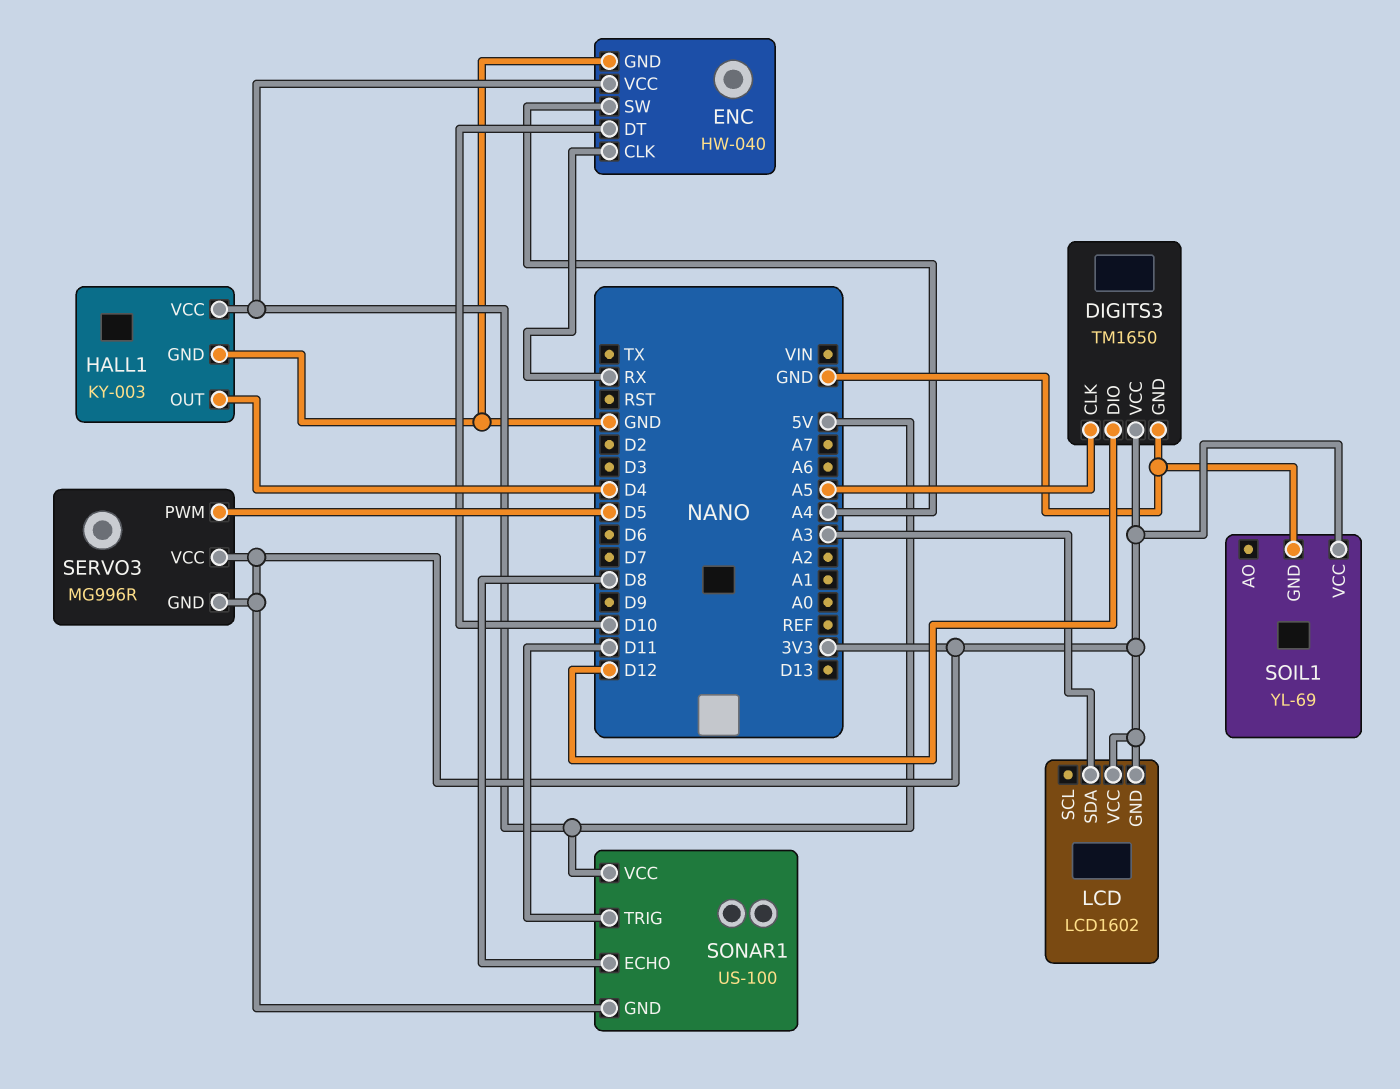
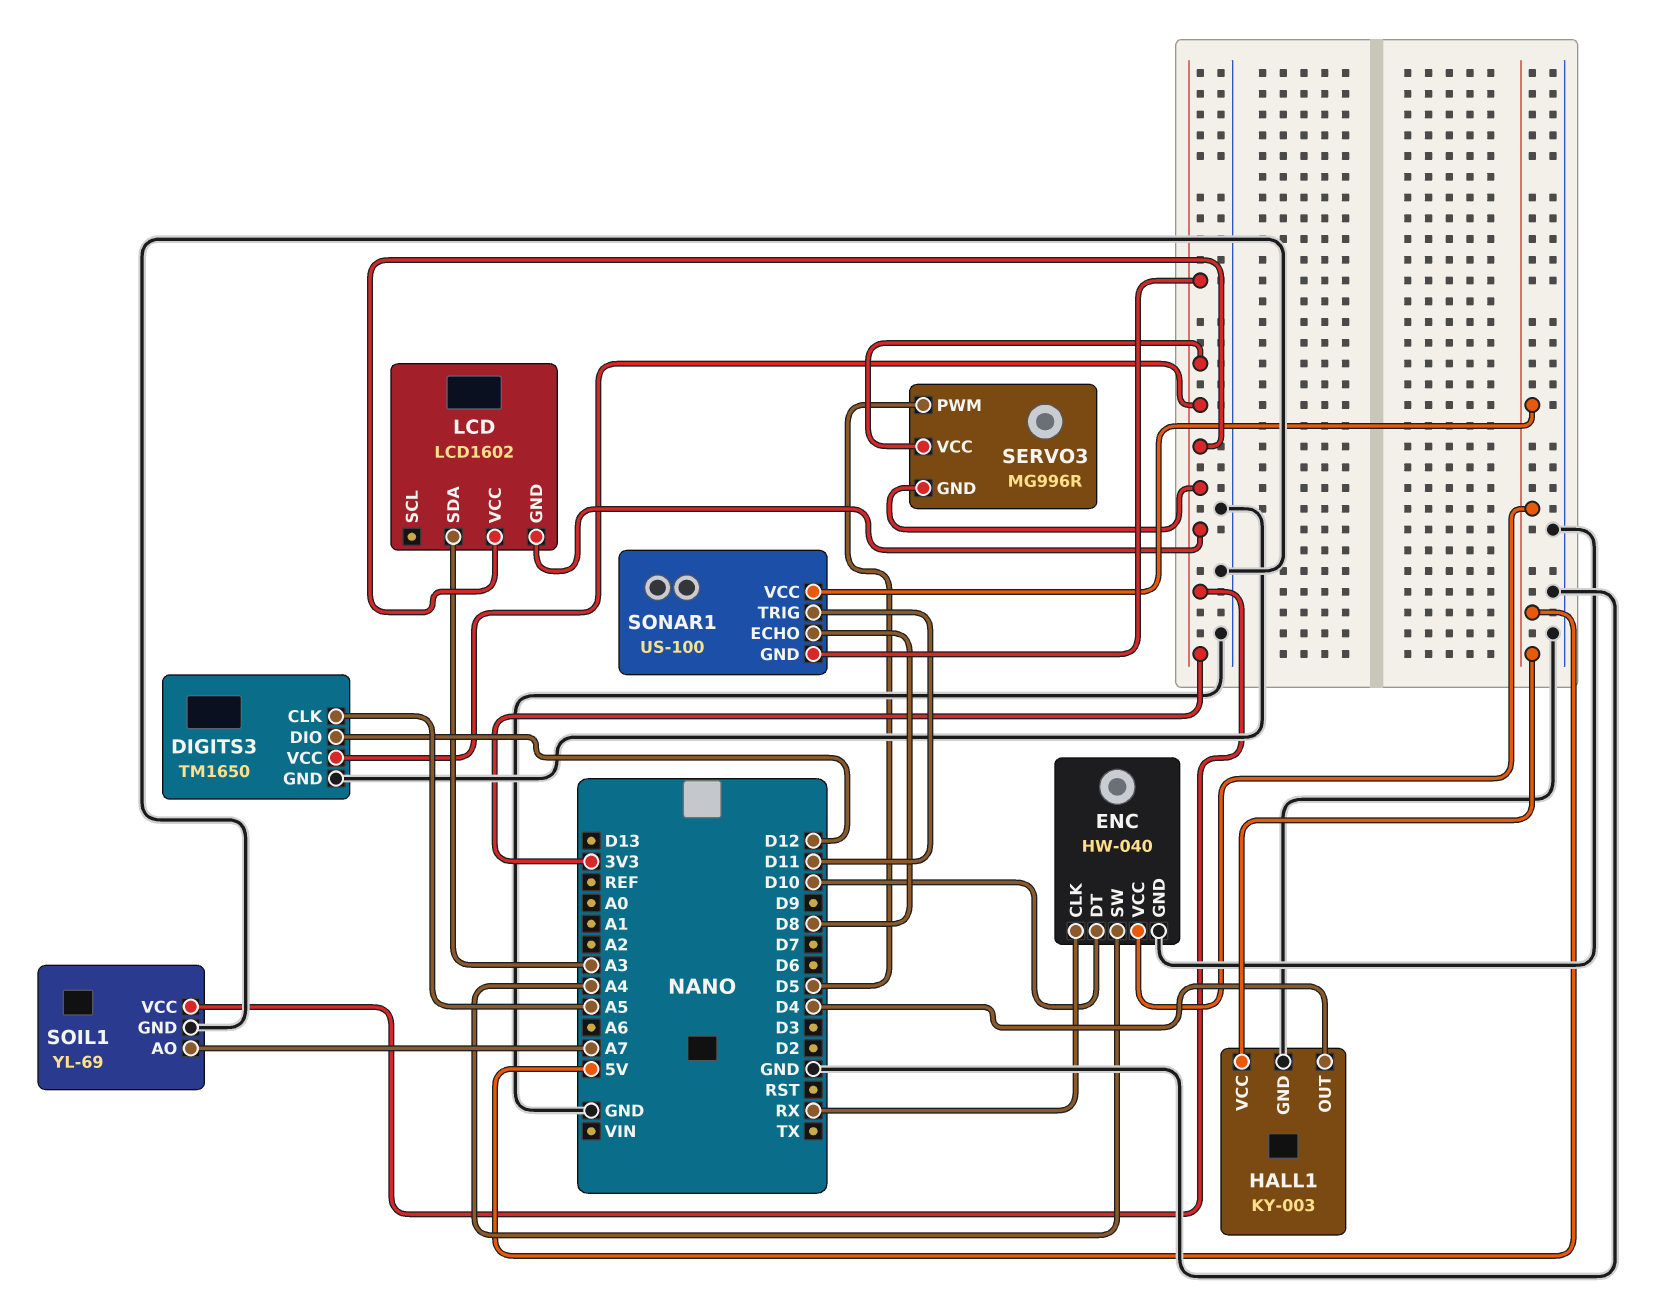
SOIL1 pin AO: none -> A7

